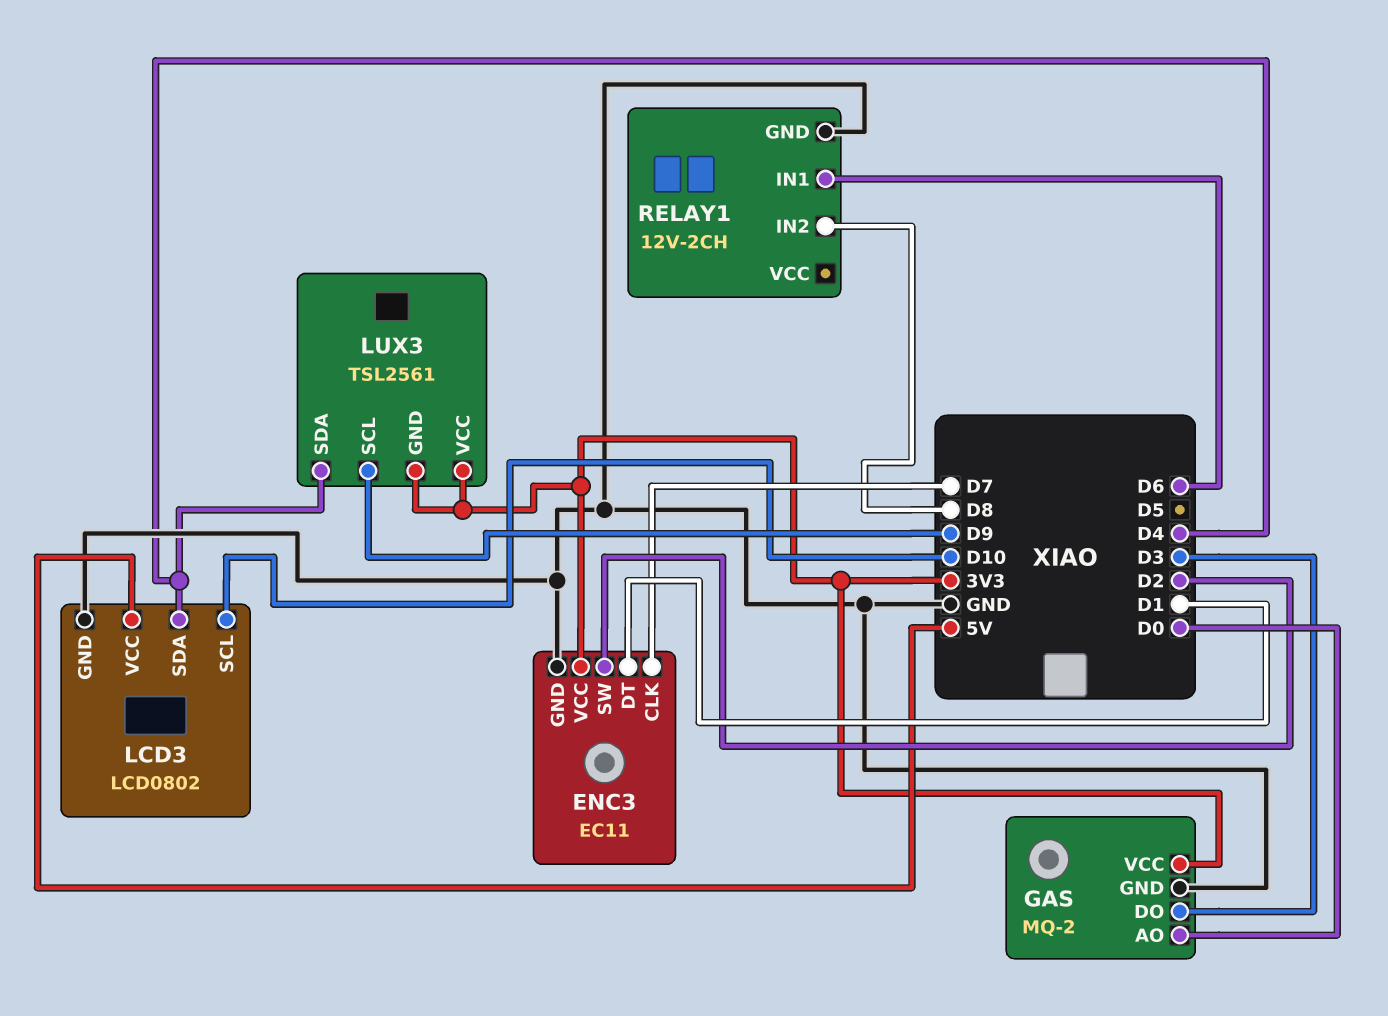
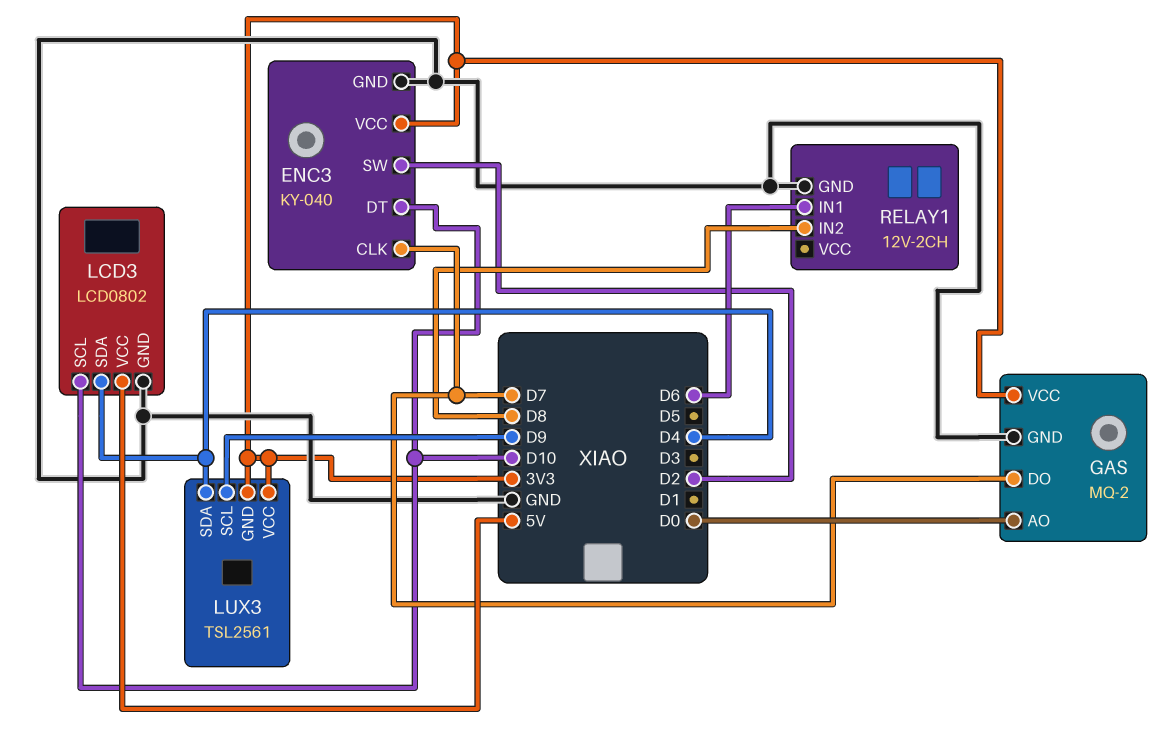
ENC3: EC11 -> KY-040
ENC3 pin DT: D1 -> D10
GAS pin DO: D3 -> D7

